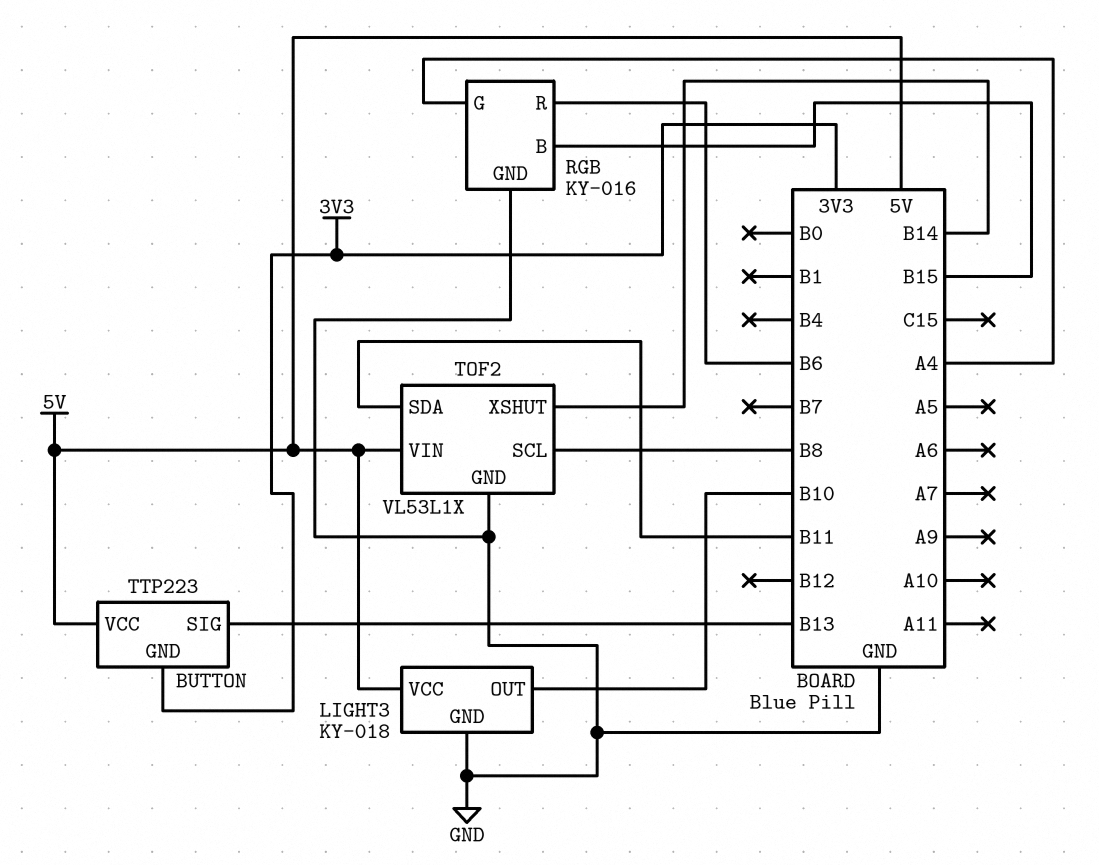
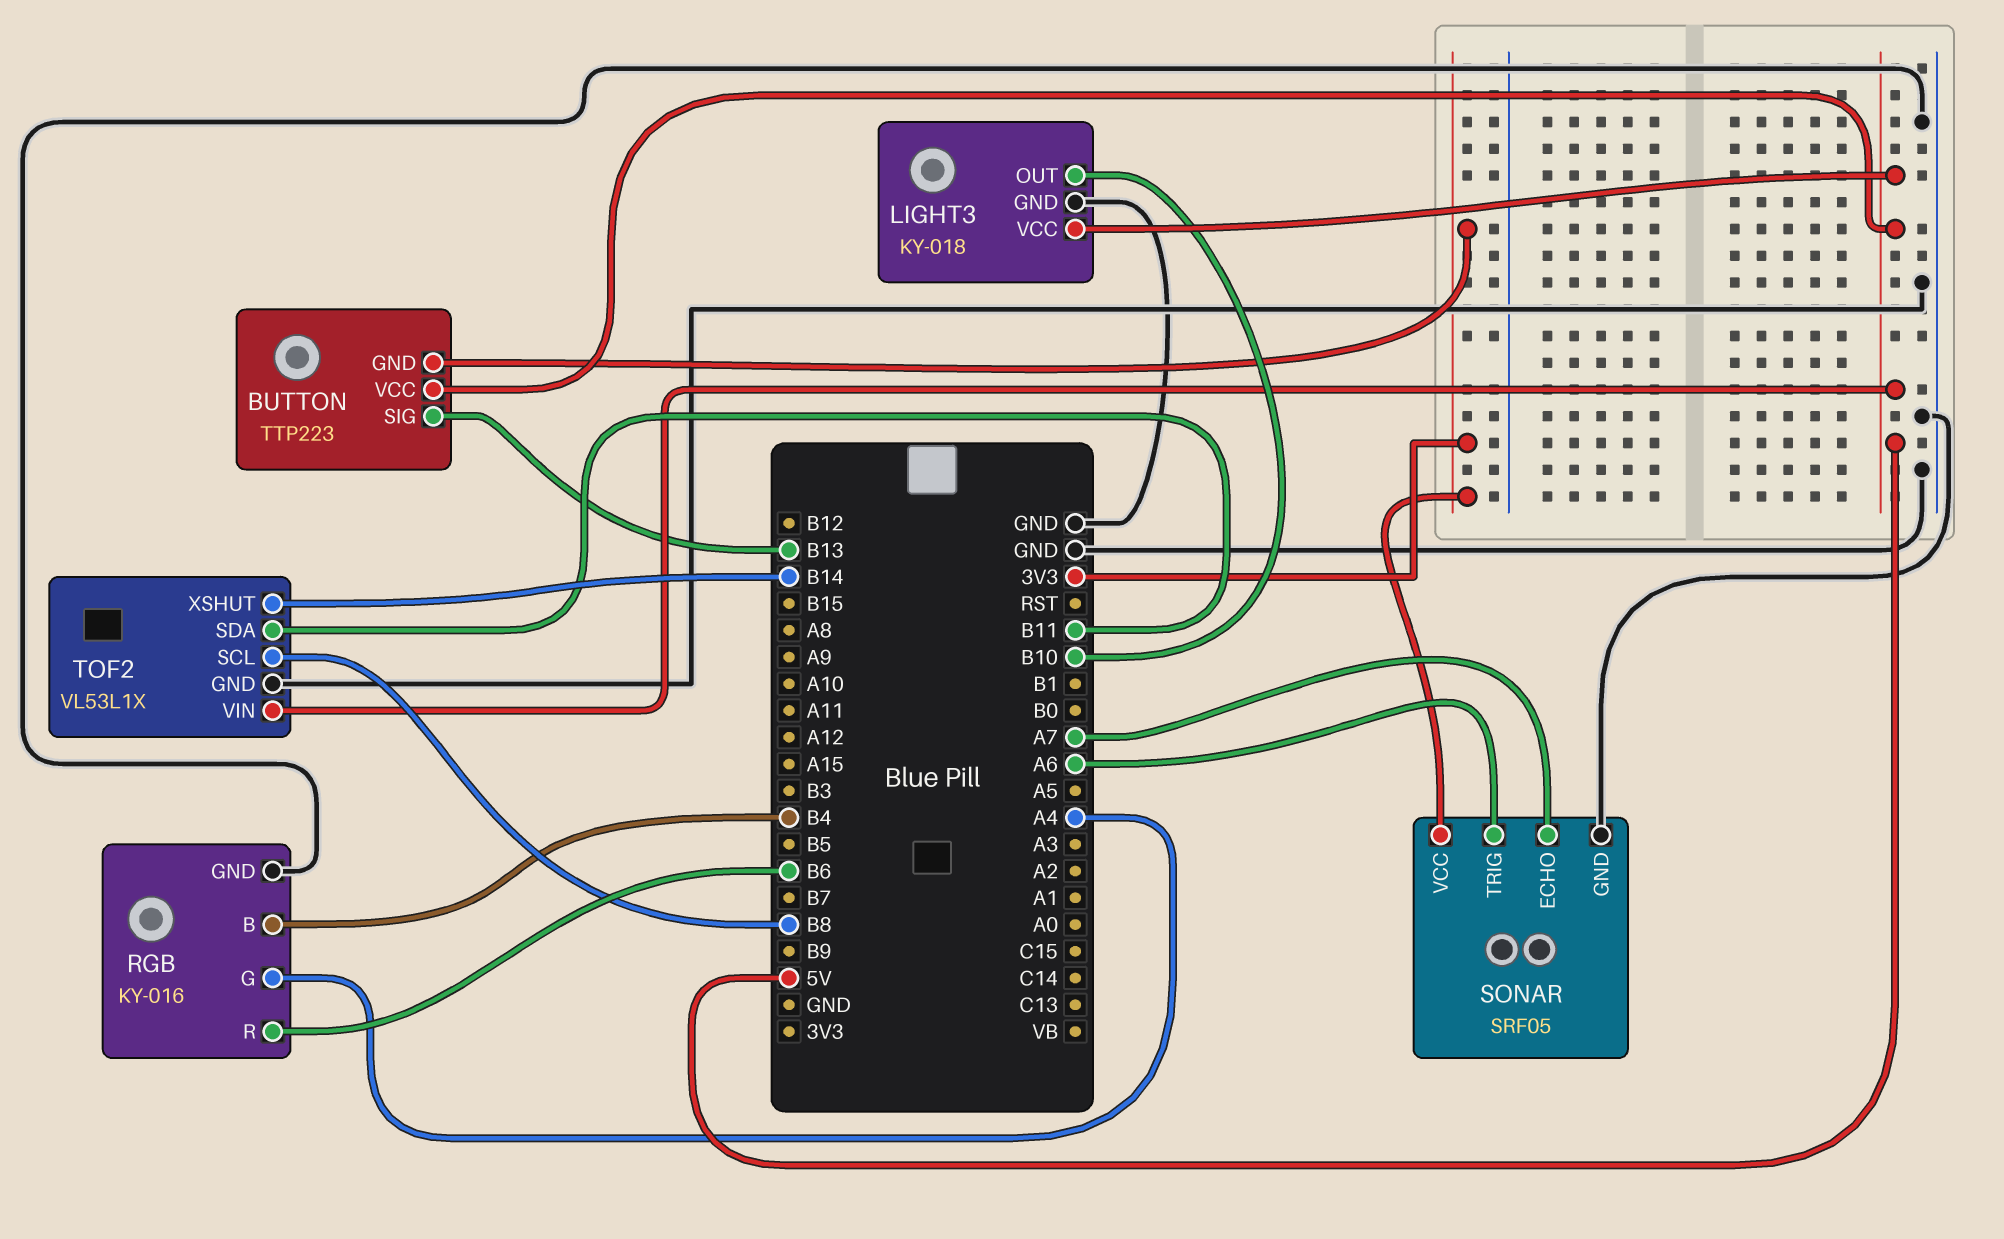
RGB pin B: B15 -> B4
SONAR: none -> SRF05
SONAR pin ECHO: none -> A7
SONAR pin GND: none -> GND
SONAR pin TRIG: none -> A6
SONAR pin VCC: none -> 3V3

